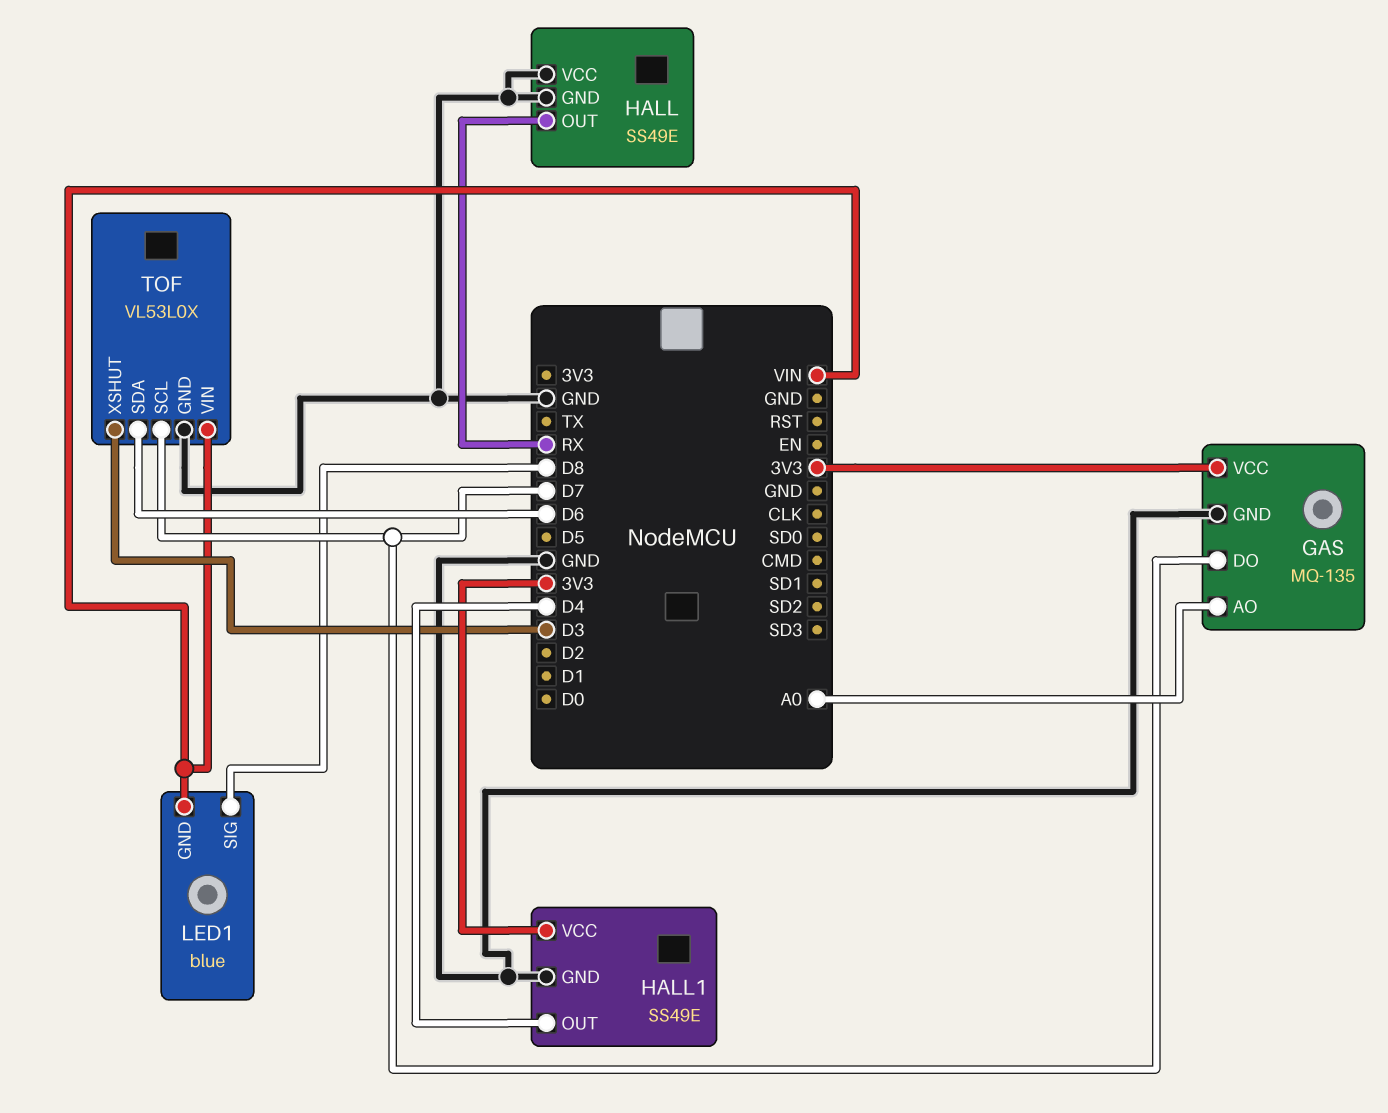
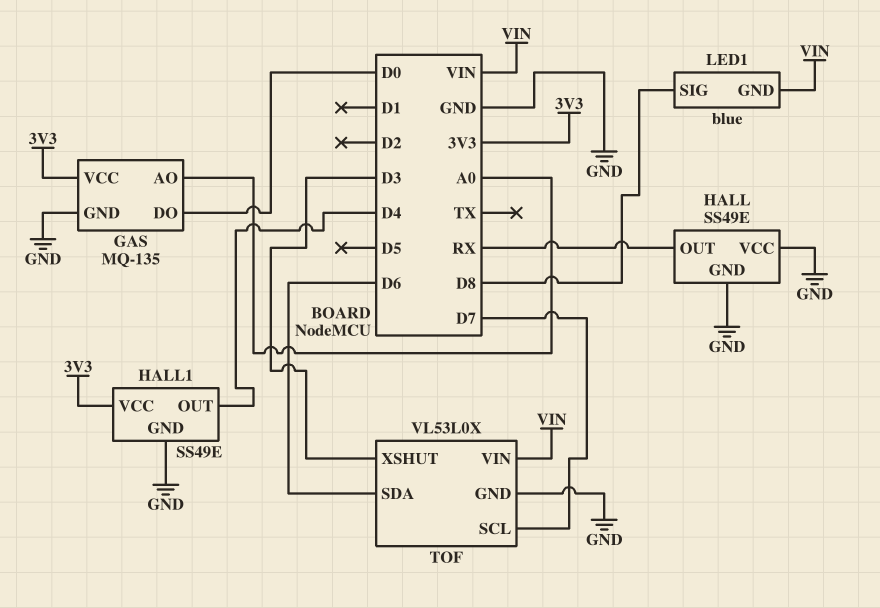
GAS pin DO: D7 -> D0

